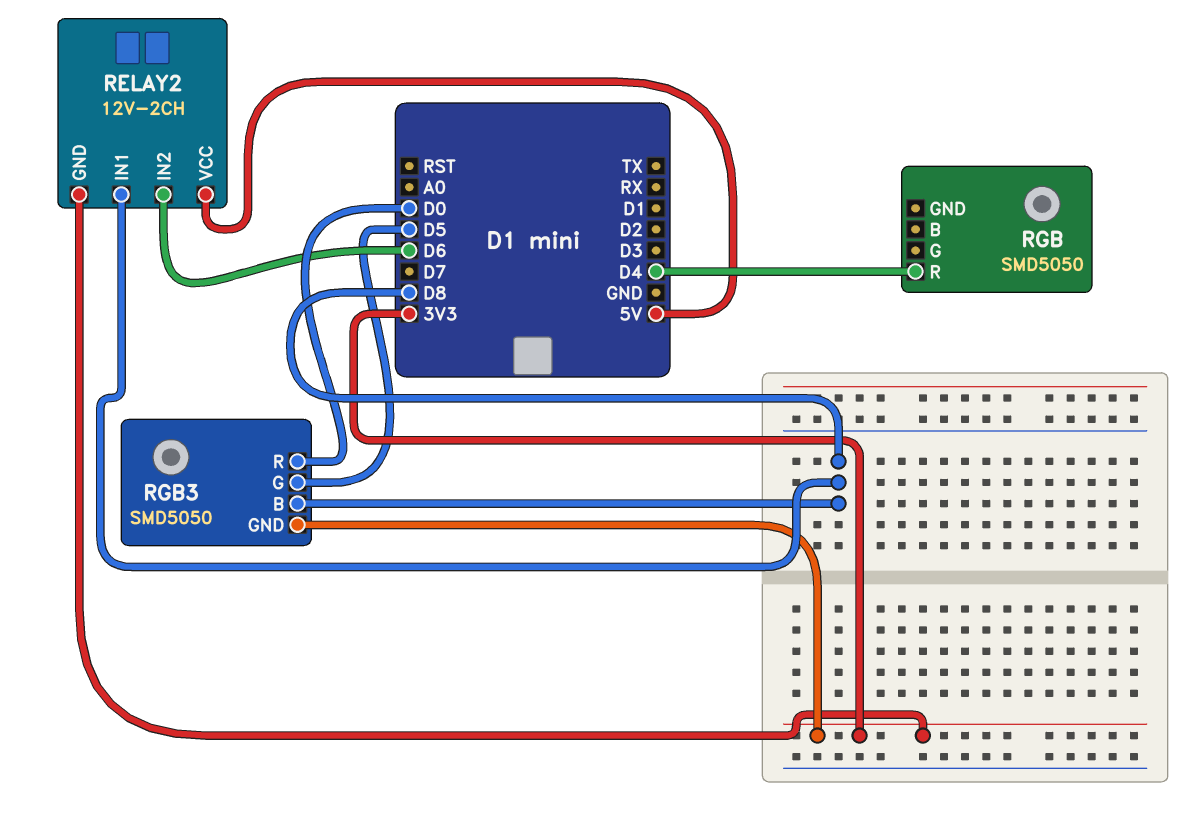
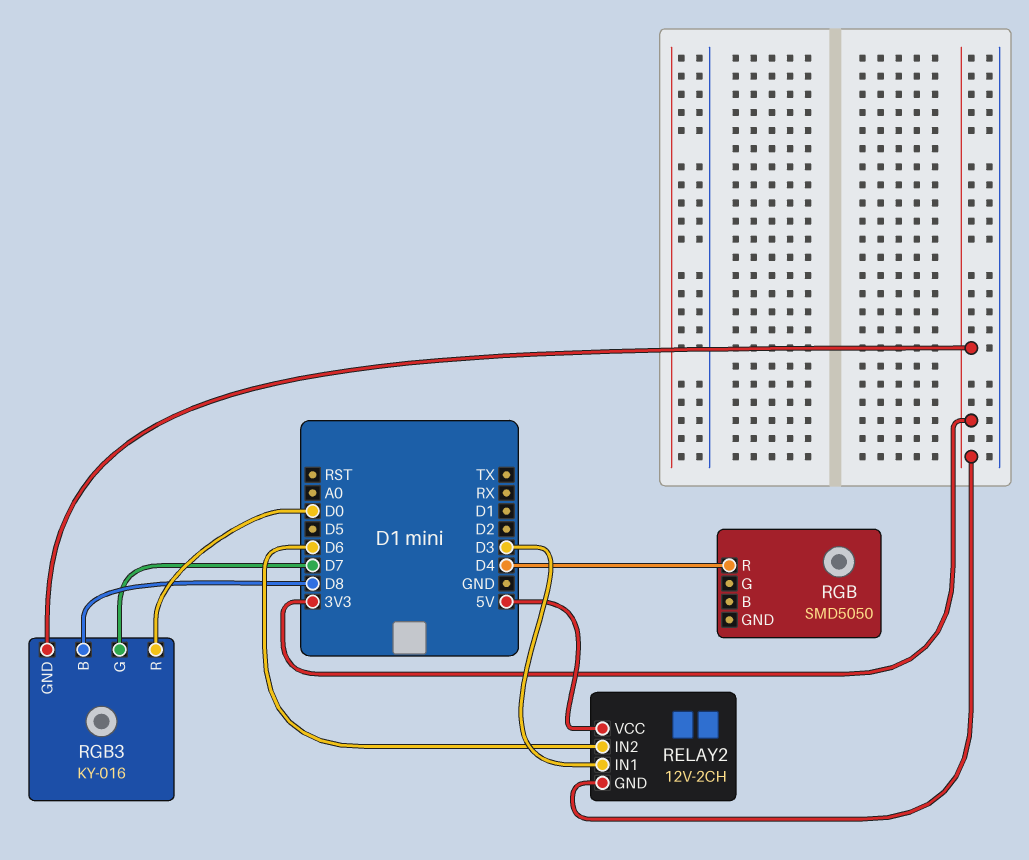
RELAY2 pin IN1: D8 -> D3
RGB3: SMD5050 -> KY-016
RGB3 pin G: D5 -> D7

